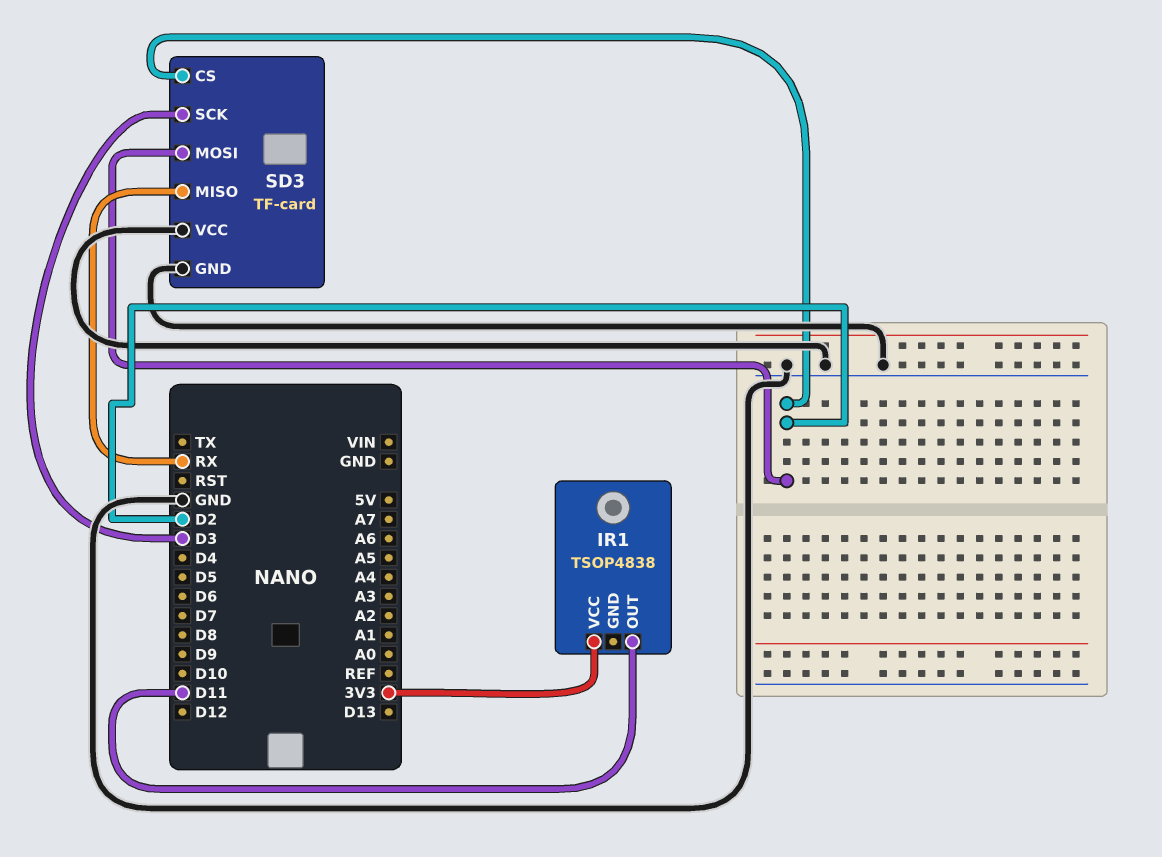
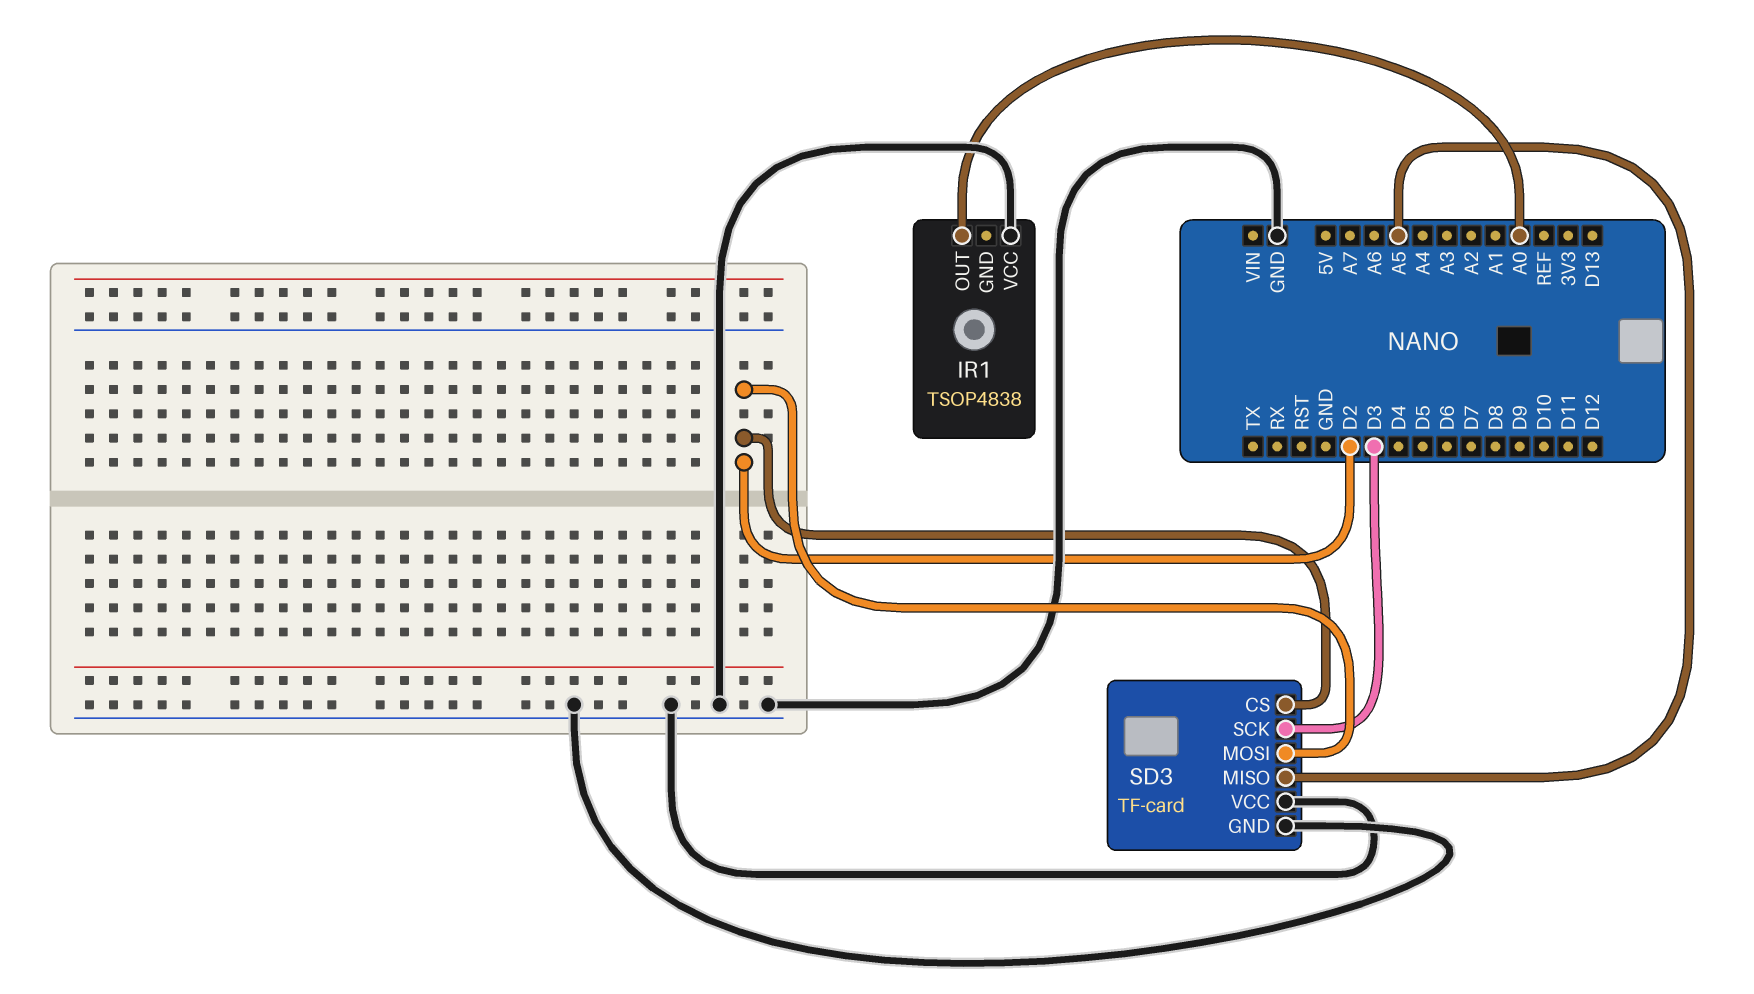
IR1 pin OUT: D11 -> A0
IR1 pin VCC: 3V3 -> GND
SD3 pin MISO: RX -> A5

